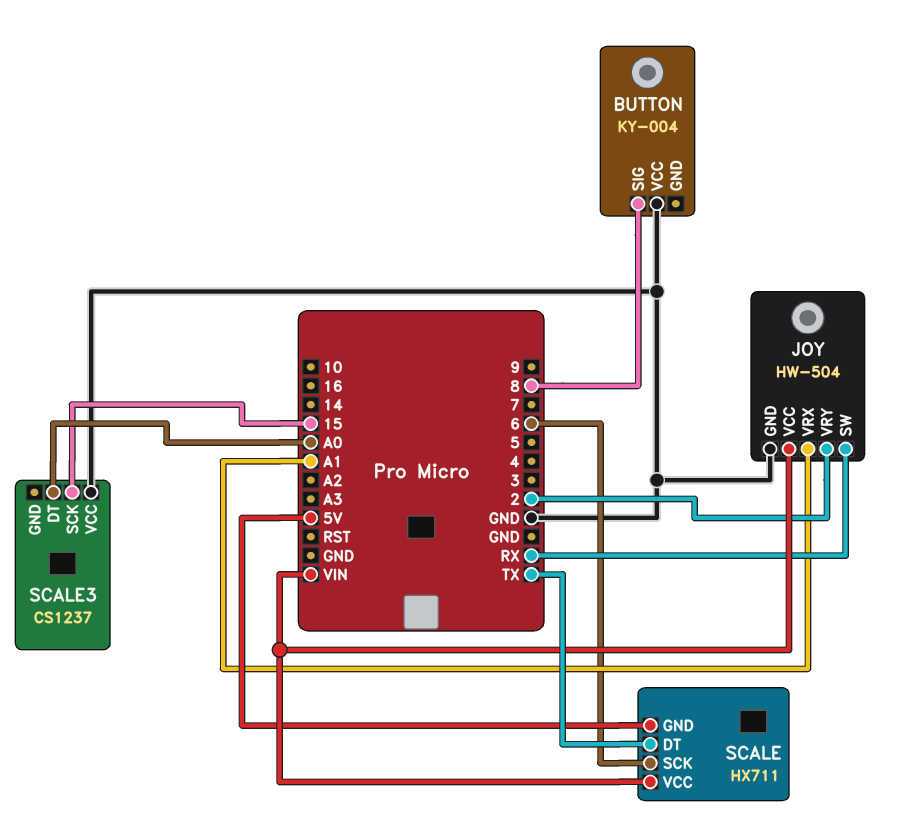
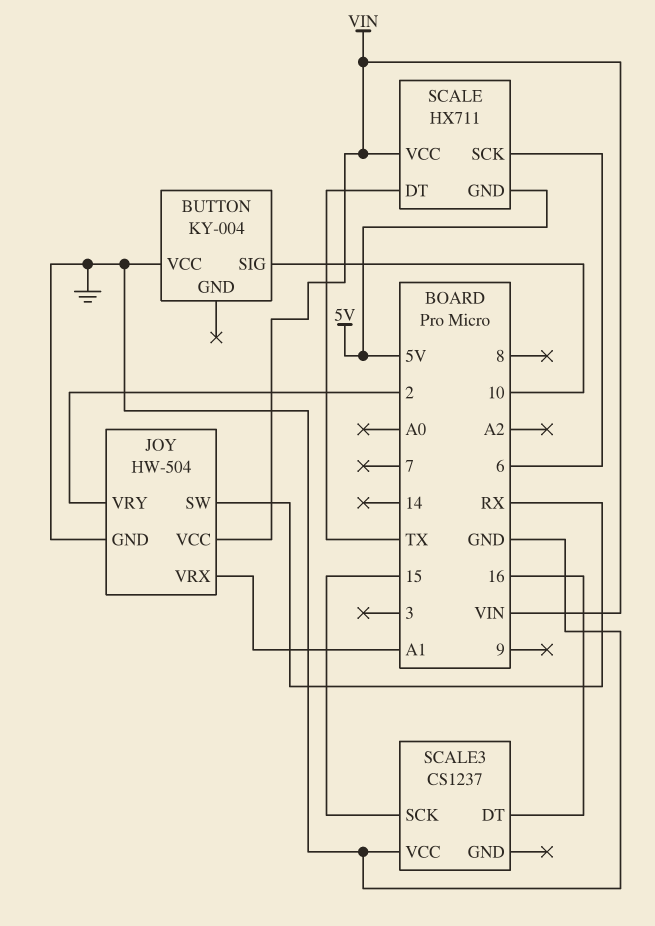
BUTTON pin SIG: 8 -> 10
SCALE3 pin DT: A0 -> 16

